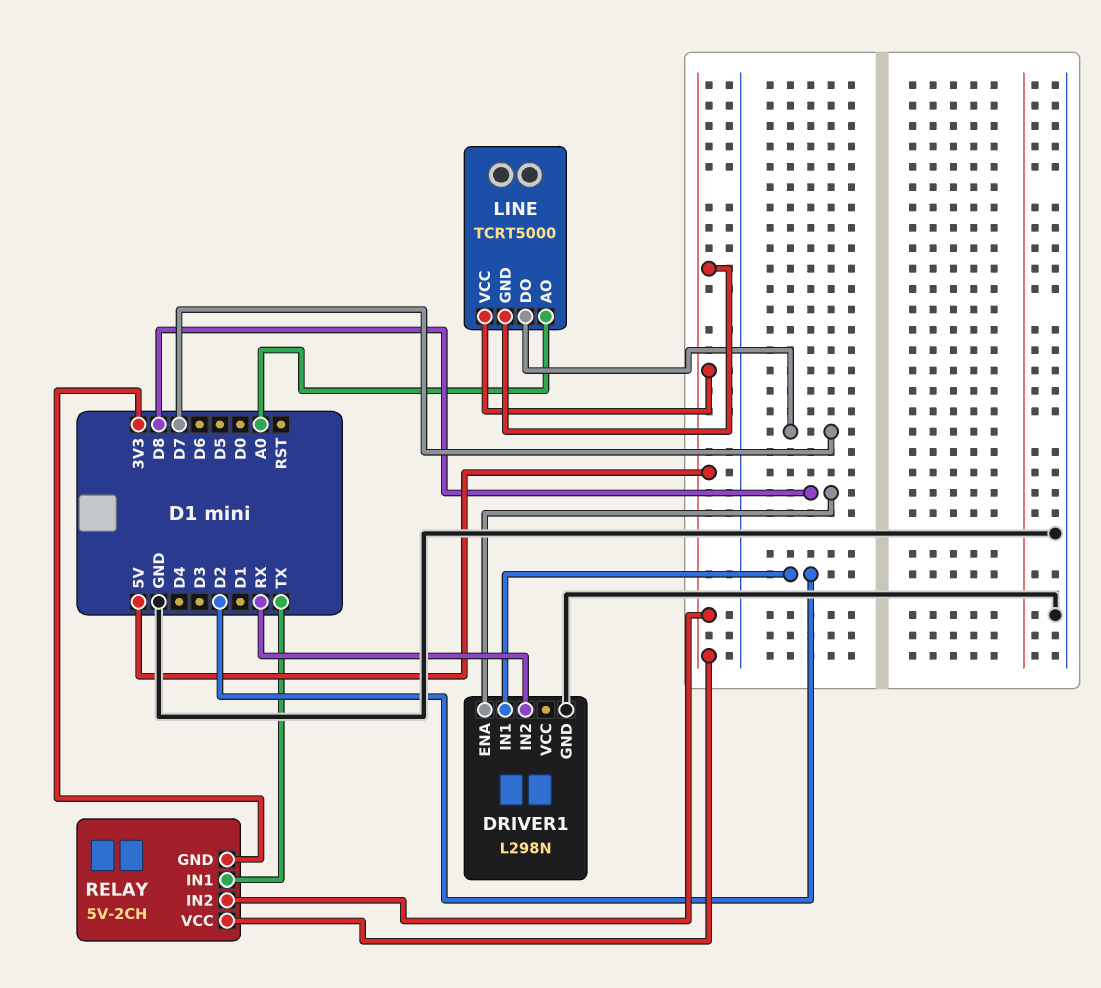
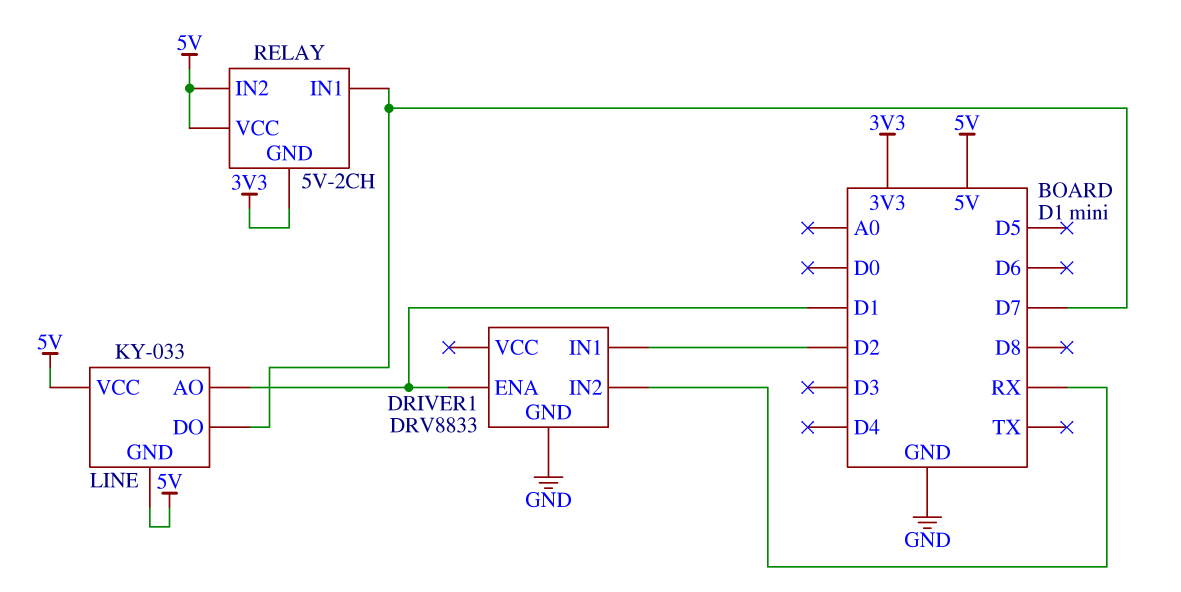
DRIVER1: L298N -> DRV8833
DRIVER1 pin ENA: D8 -> D1
LINE: TCRT5000 -> KY-033
LINE pin AO: A0 -> D1
RELAY pin IN1: TX -> D7

